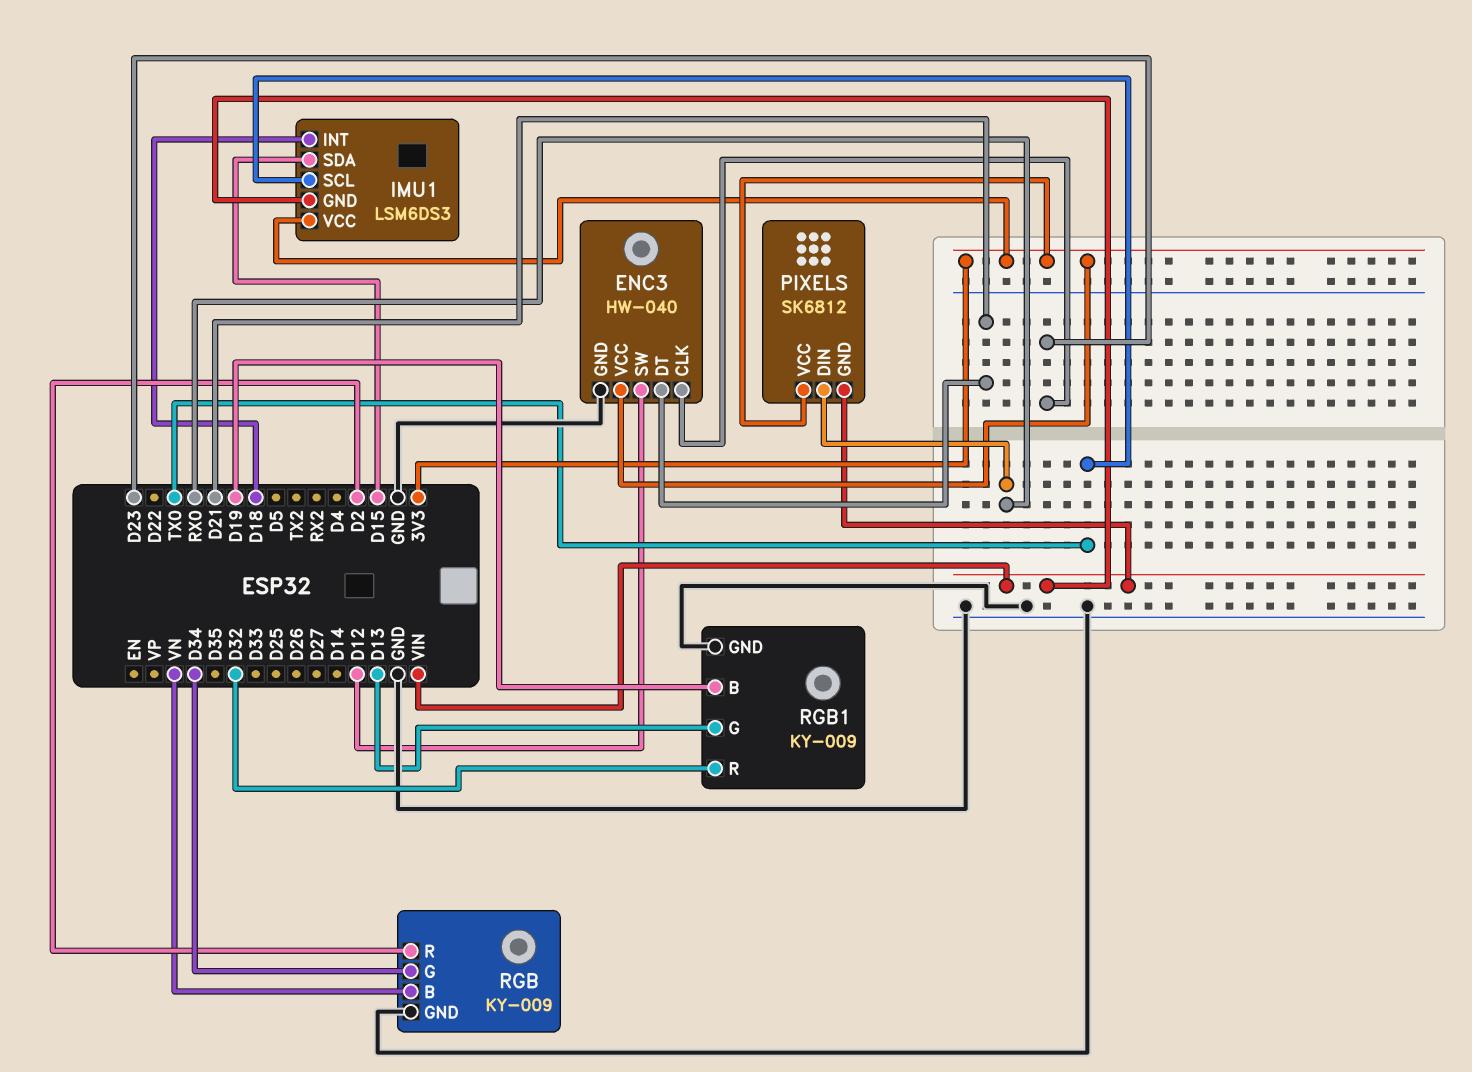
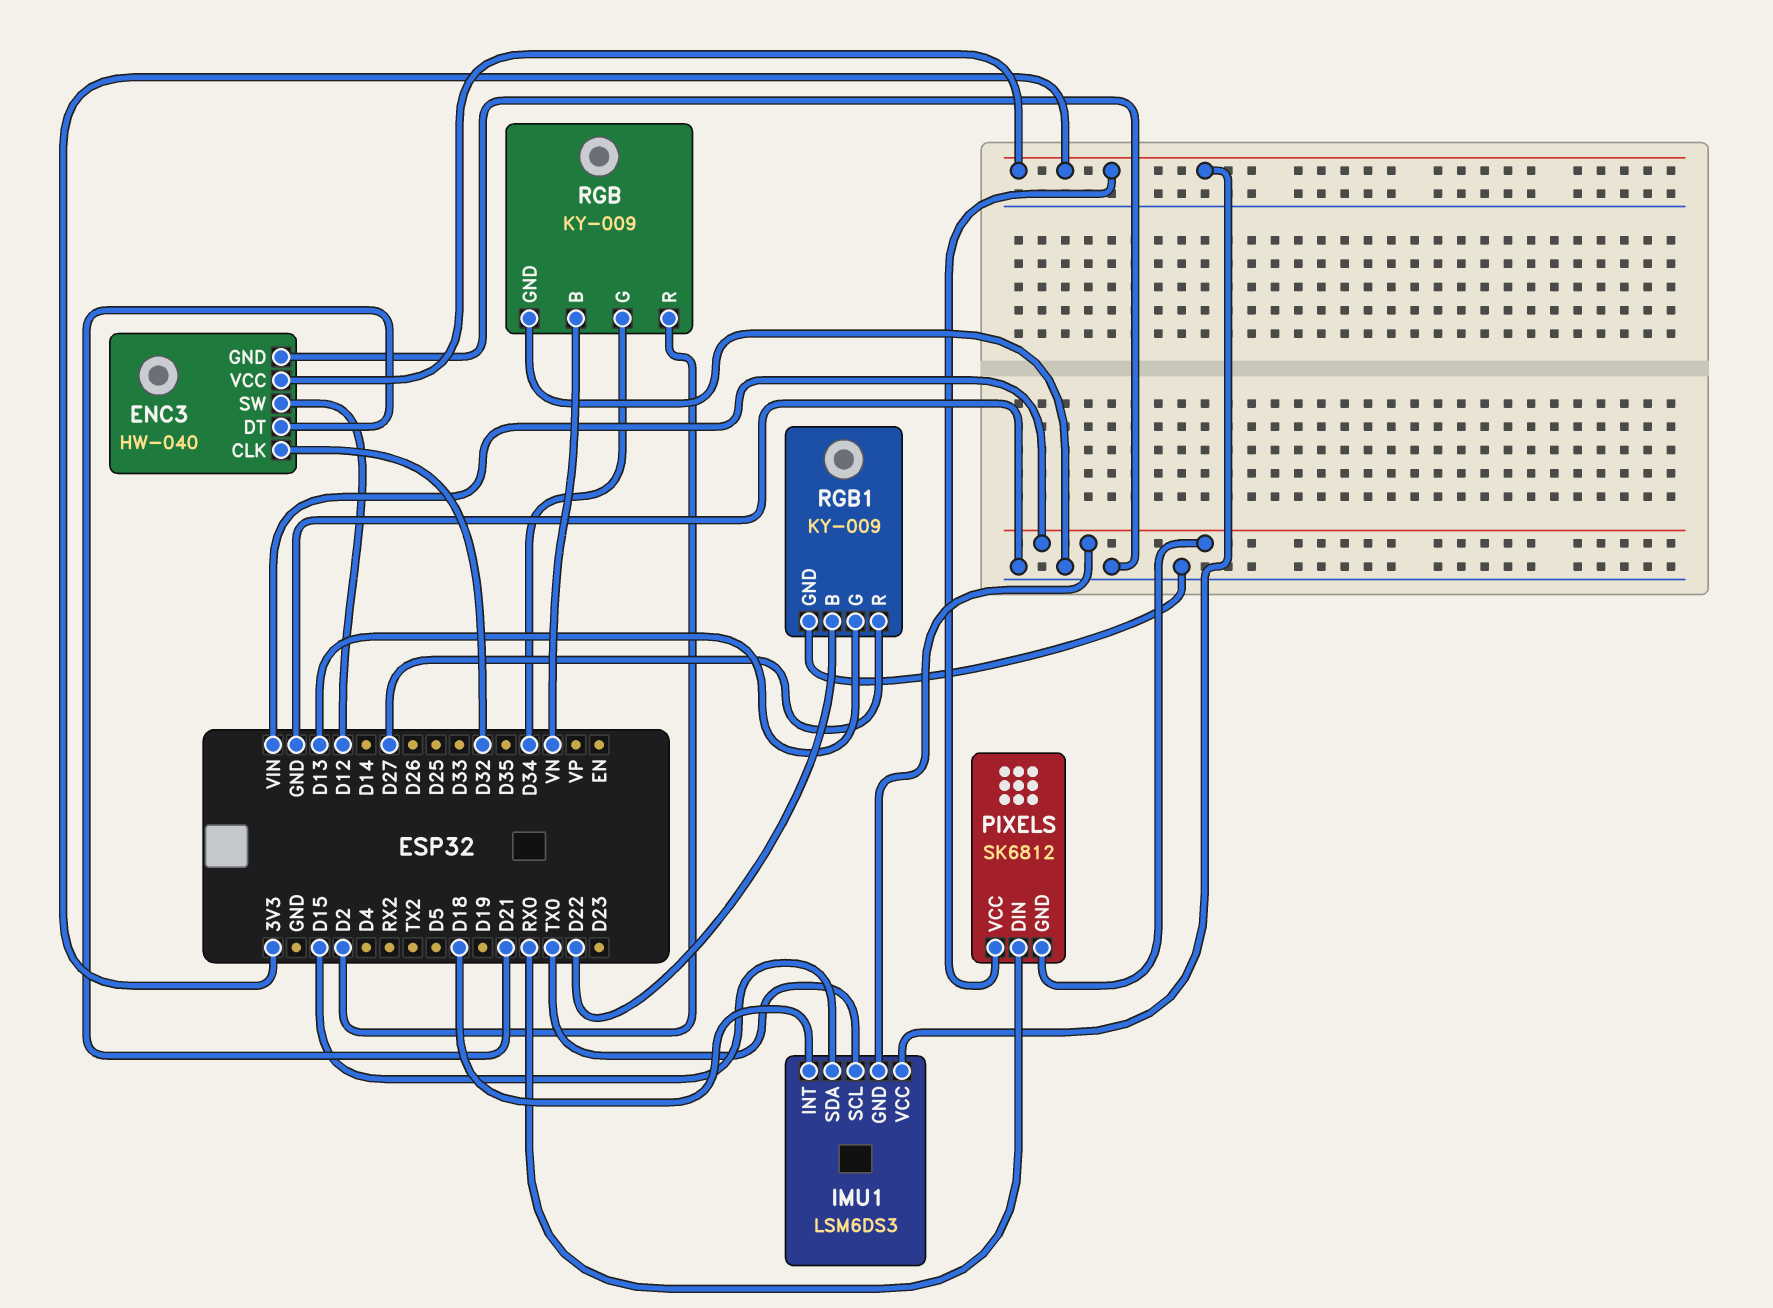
ENC3 pin CLK: D23 -> D32
RGB1 pin B: D19 -> D22
RGB1 pin R: D32 -> D27

